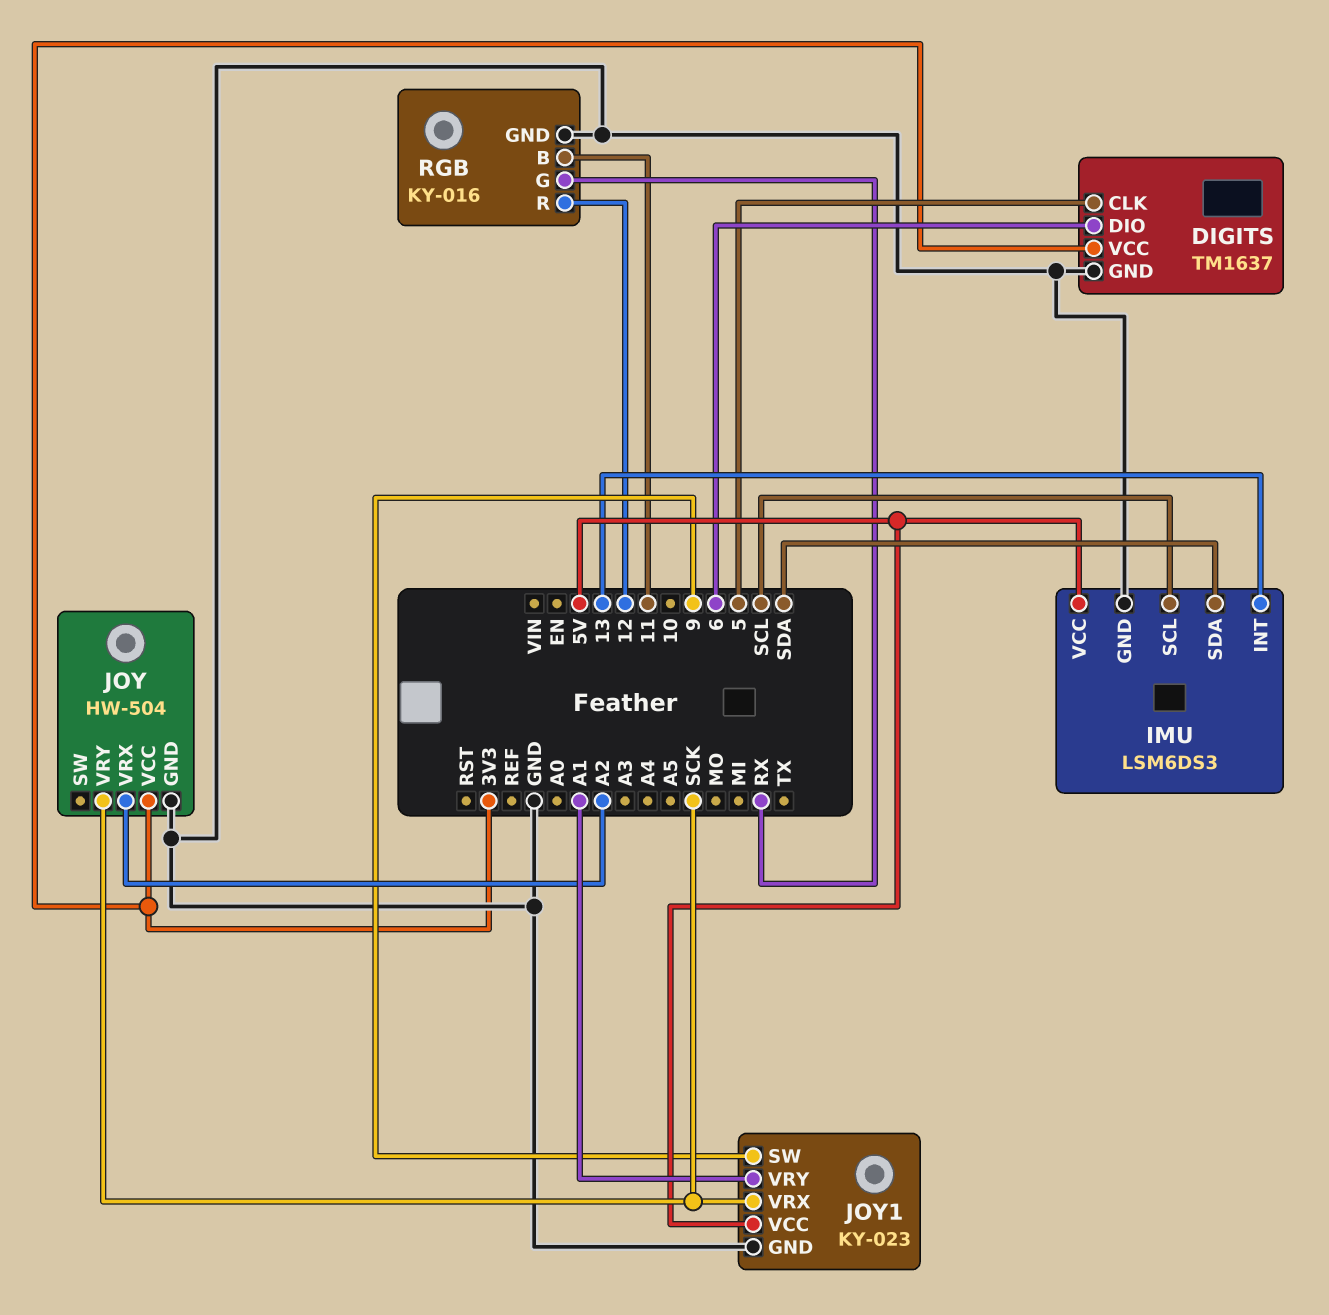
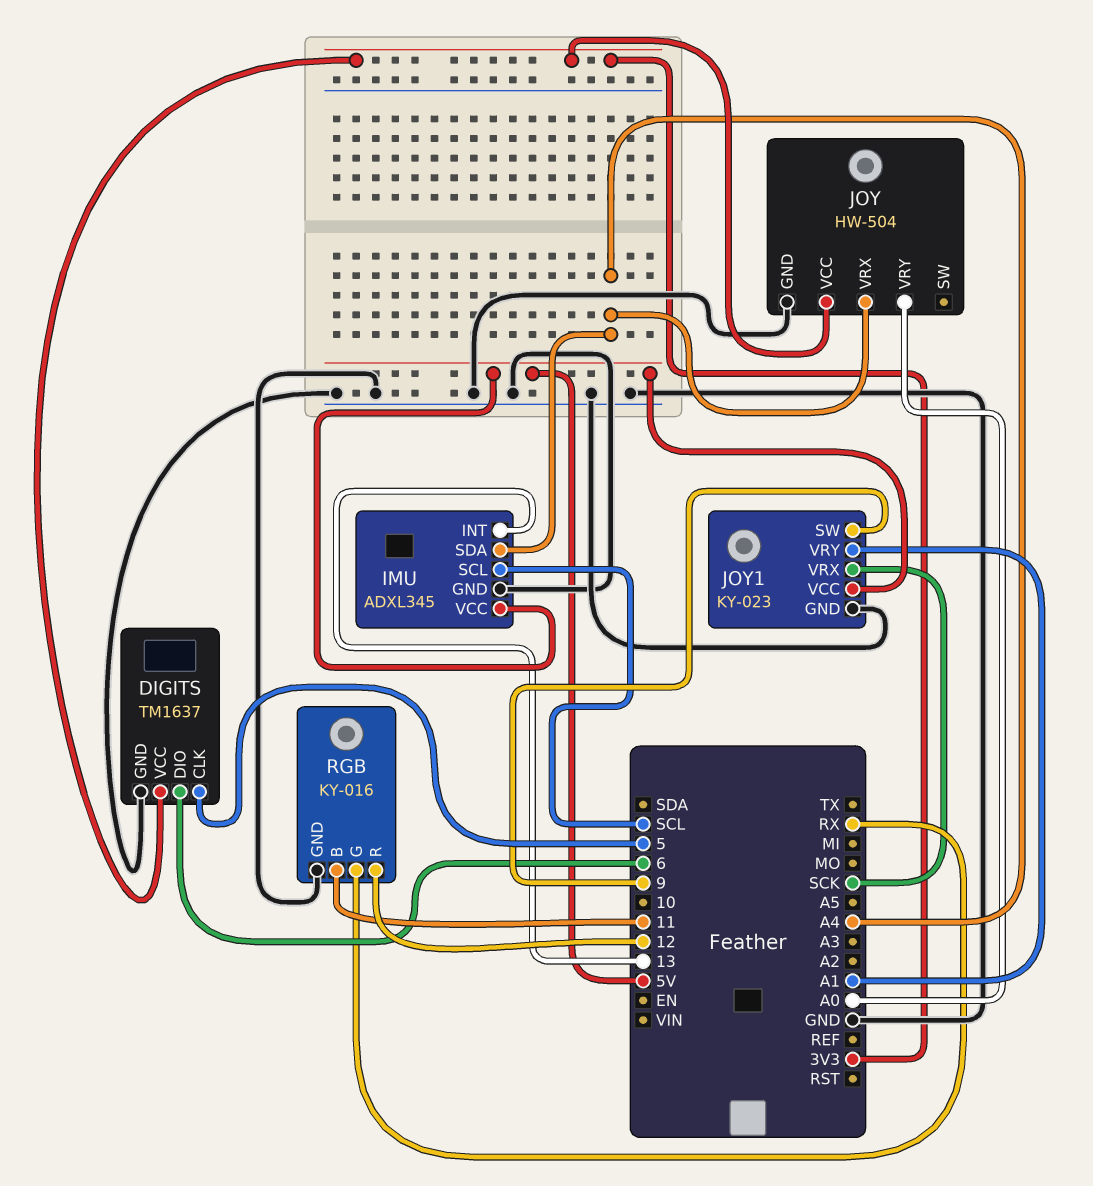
IMU: LSM6DS3 -> ADXL345
IMU pin SDA: SDA -> A4
JOY pin VRX: A2 -> A4
JOY pin VRY: SCK -> A0

